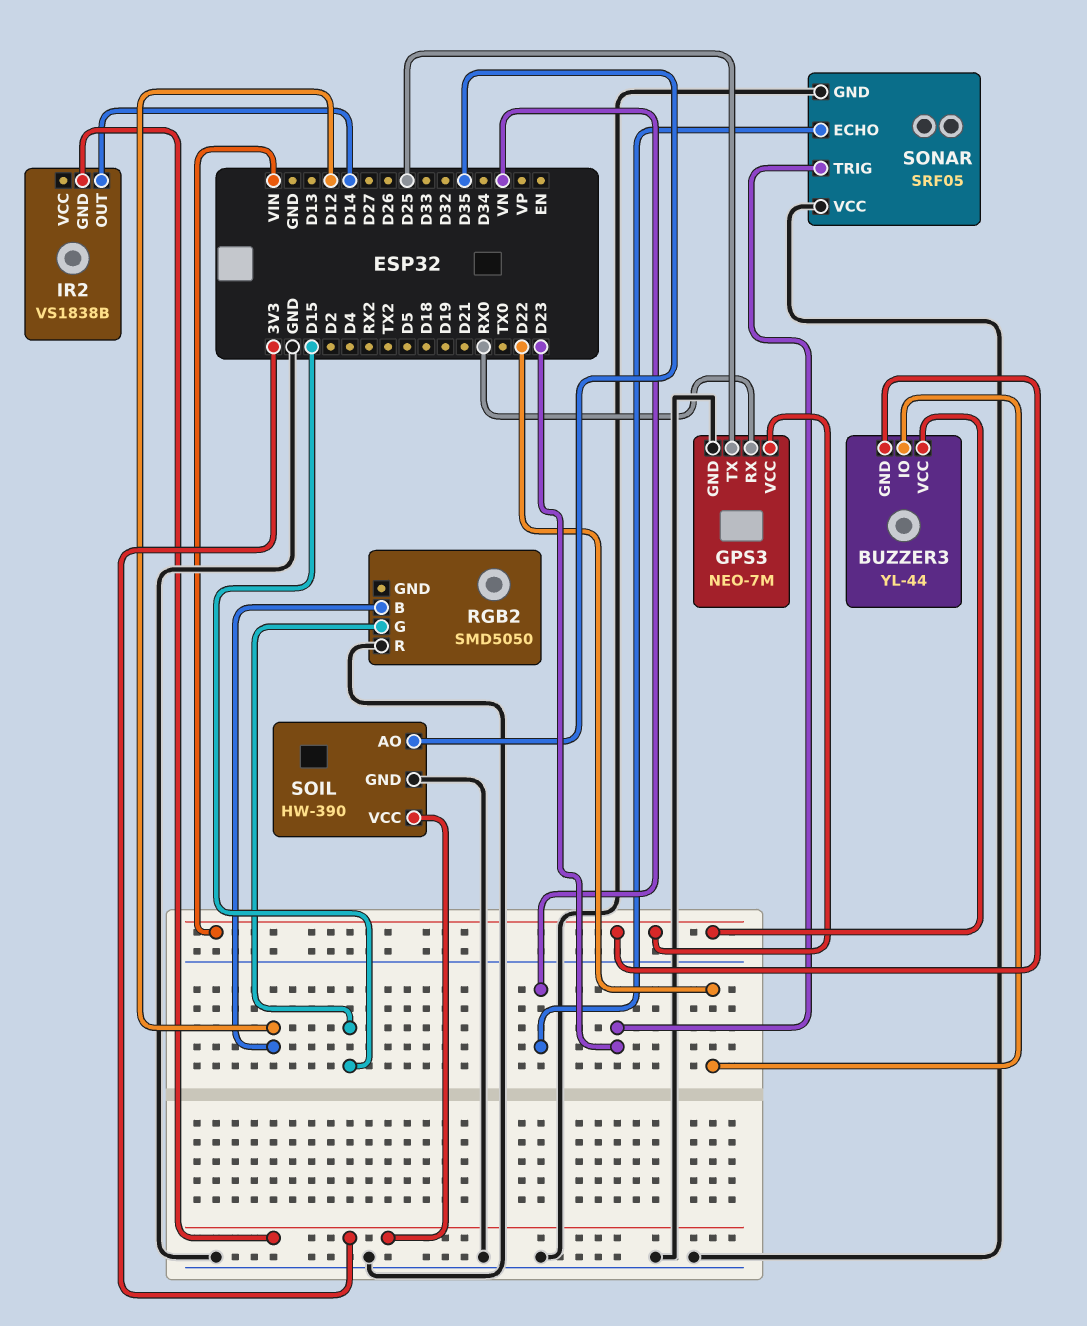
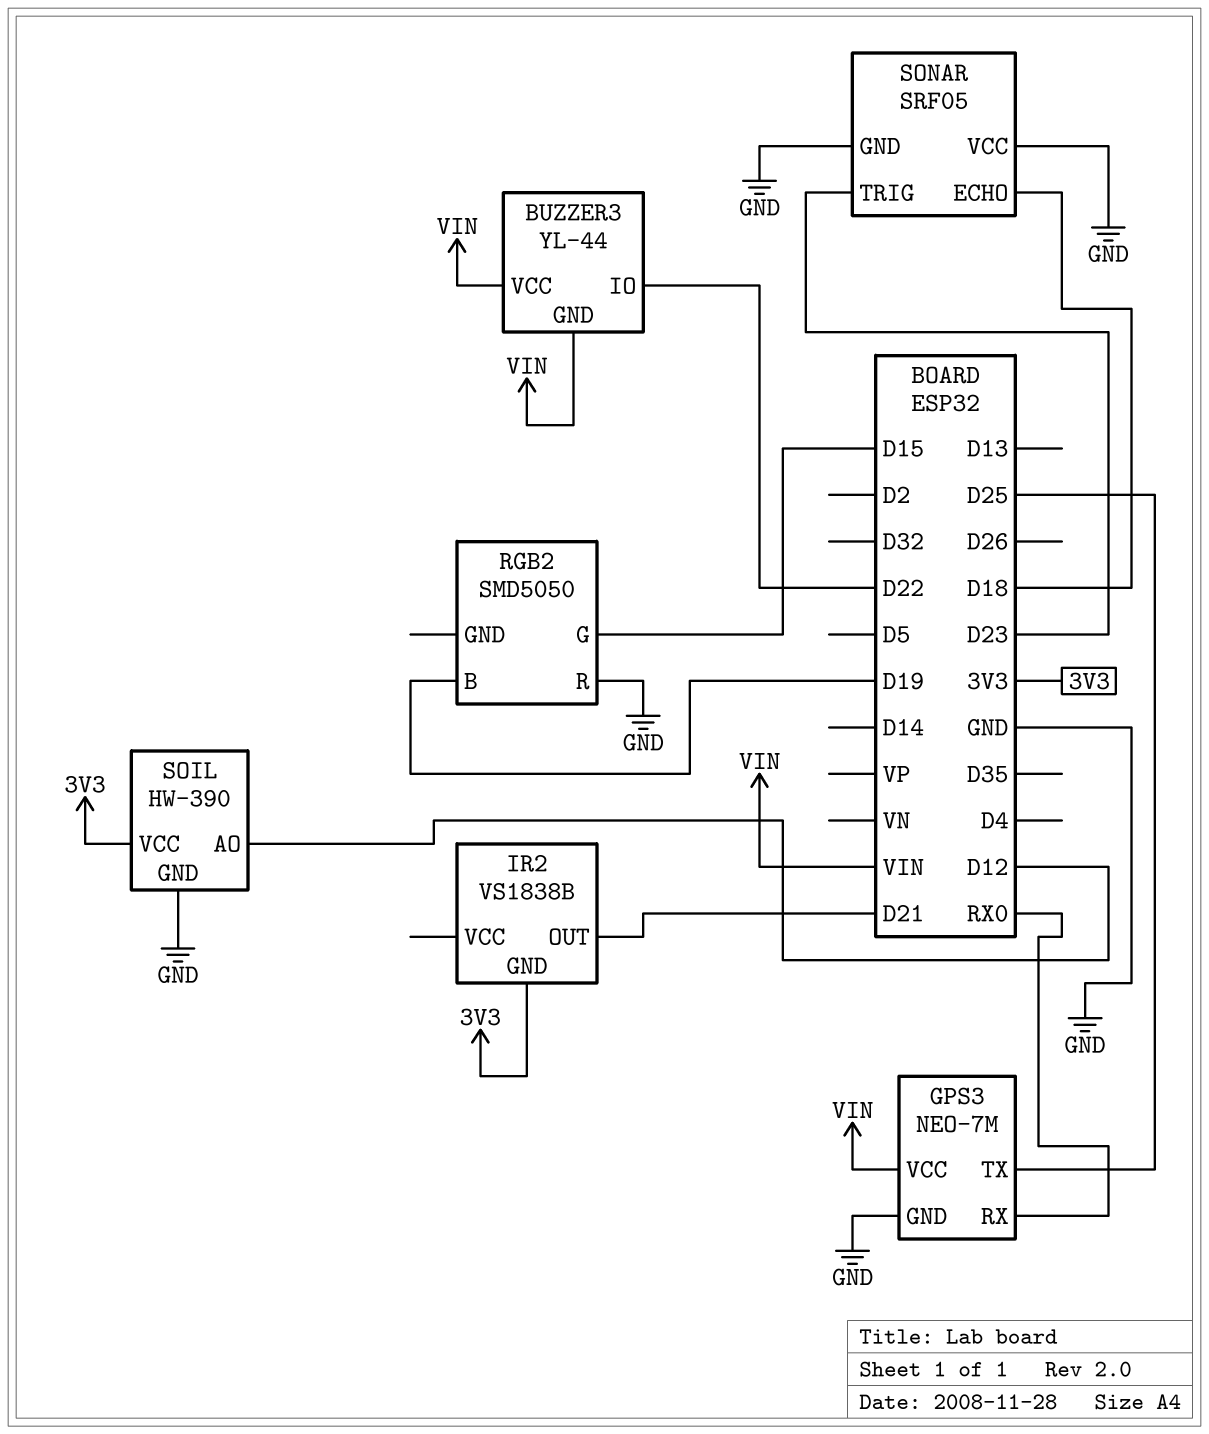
IR2 pin OUT: D14 -> D21
RGB2 pin B: D12 -> D19
SOIL pin AO: D35 -> D12
SONAR pin ECHO: VN -> D18

